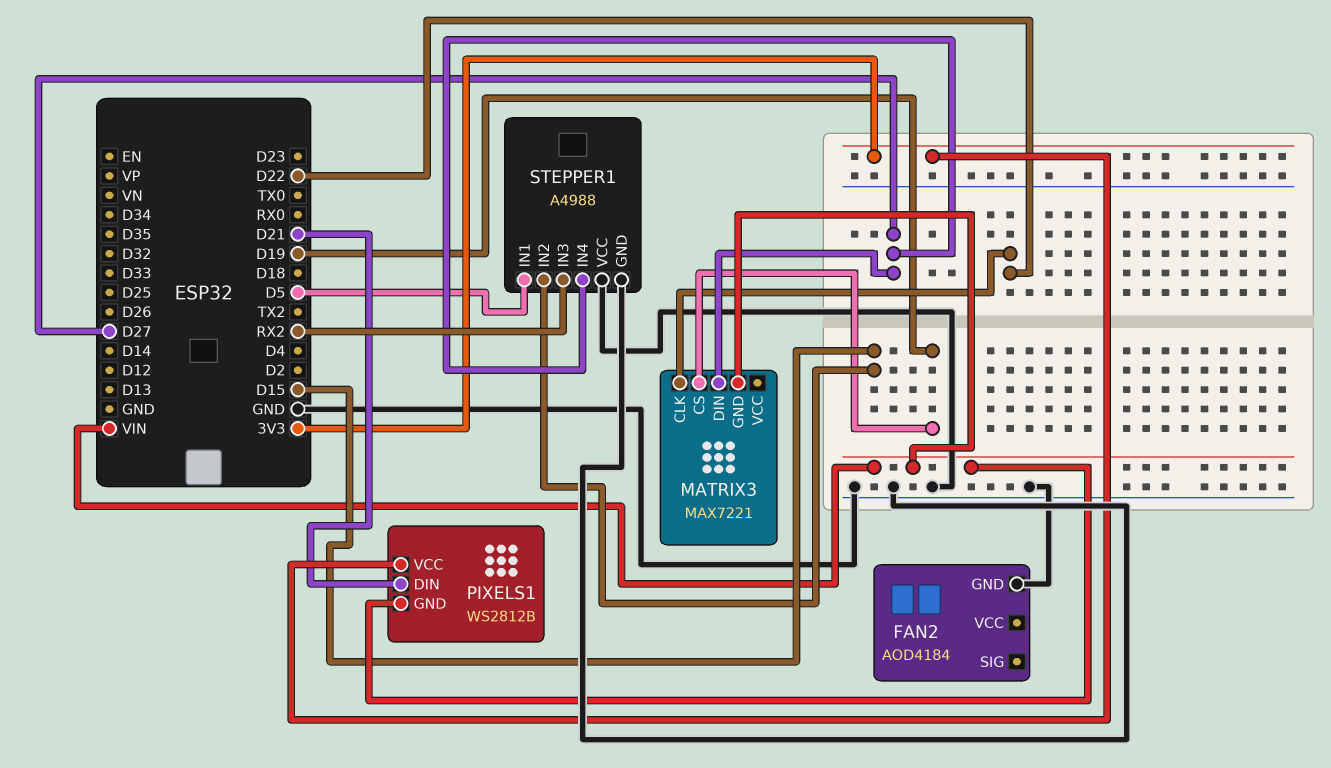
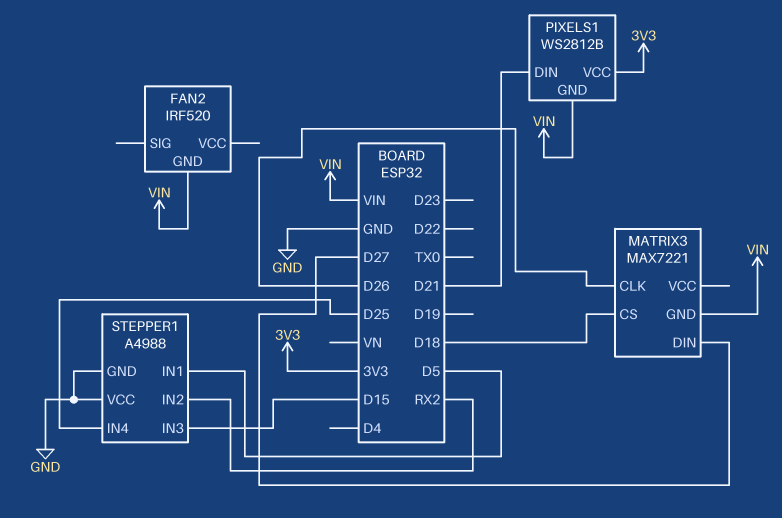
FAN2: AOD4184 -> IRF520
FAN2 pin GND: GND -> VIN
MATRIX3 pin CLK: D22 -> D26
MATRIX3 pin CS: D19 -> D18
STEPPER1 pin IN2: D15 -> RX2
STEPPER1 pin IN3: RX2 -> D15
STEPPER1 pin IN4: D27 -> D25

